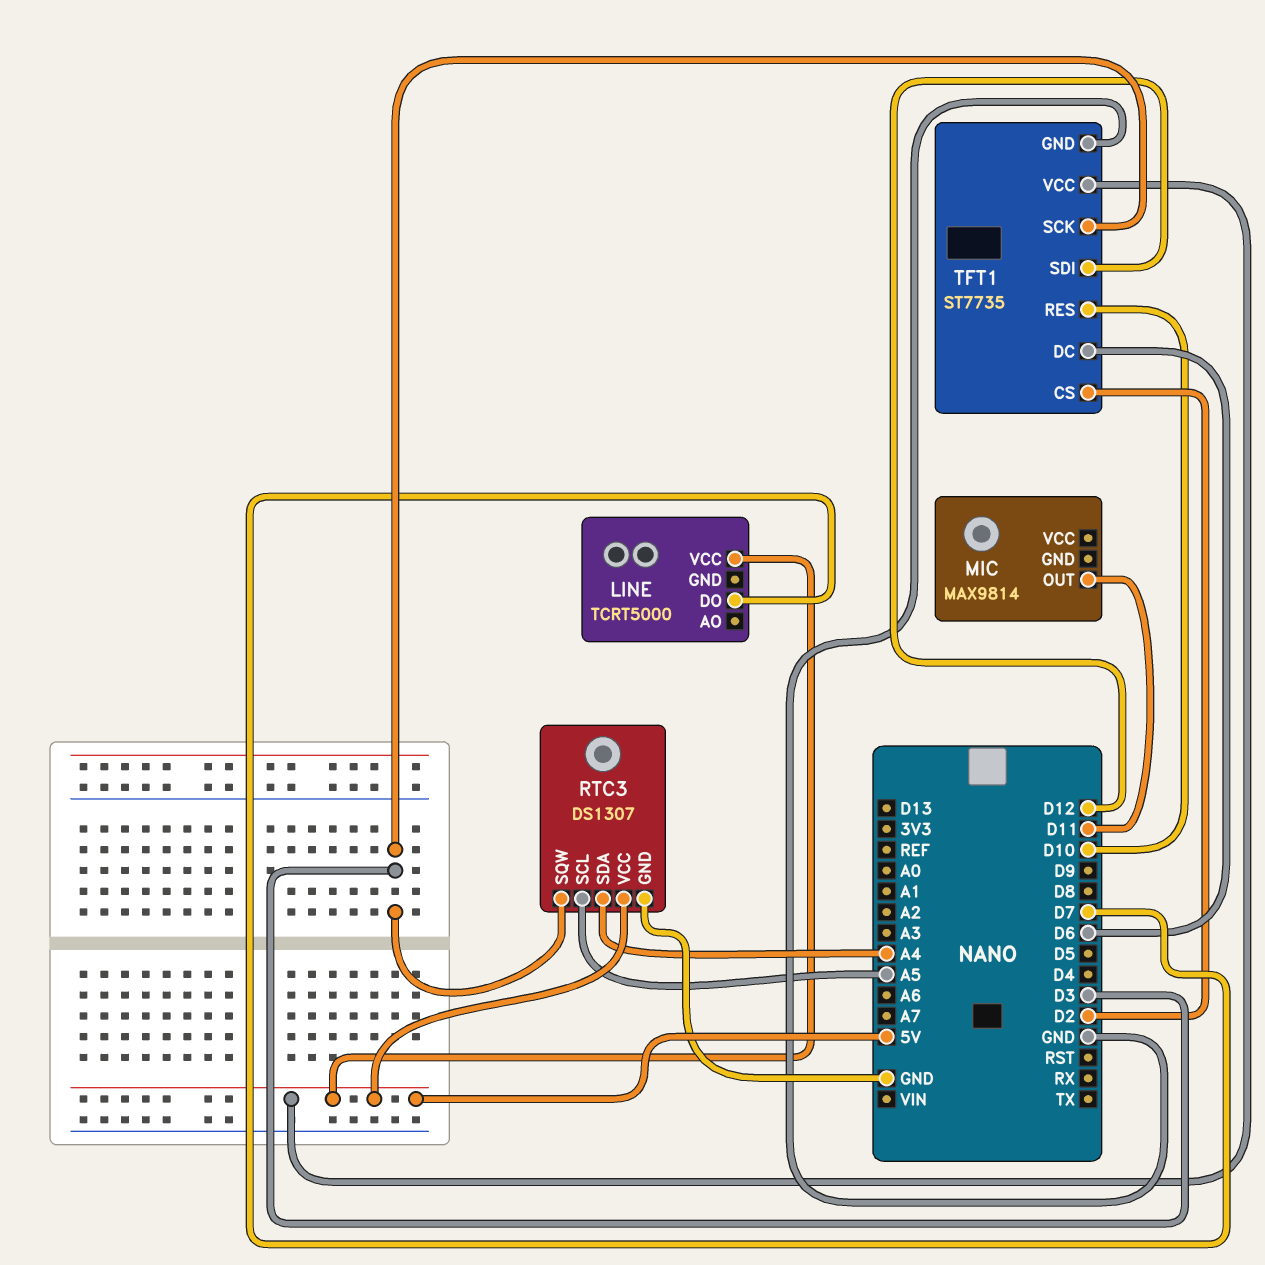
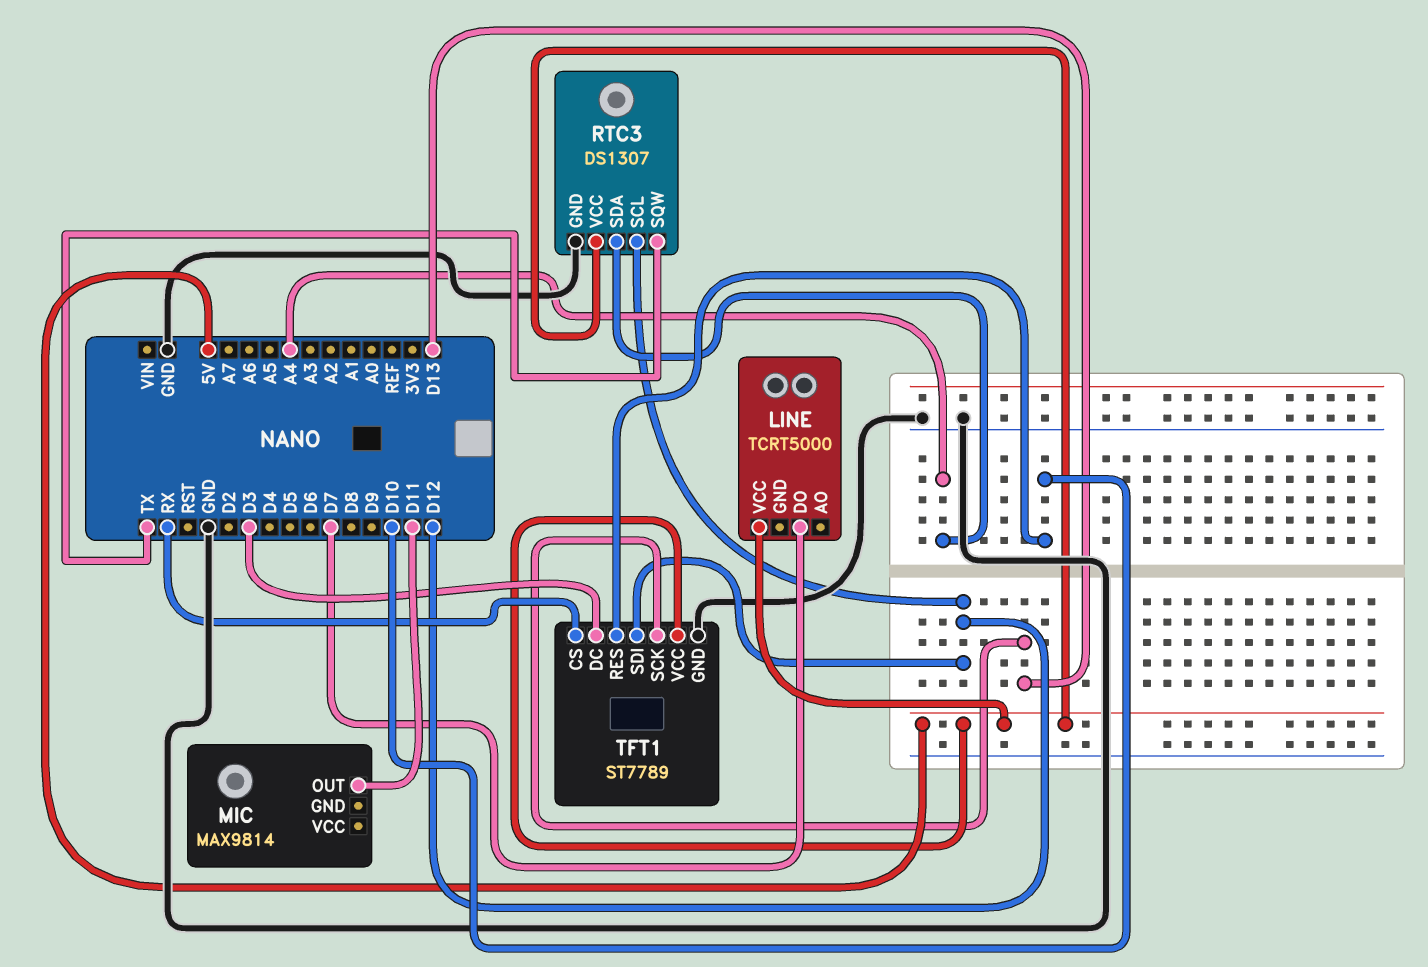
RTC3 pin SCL: A5 -> D12
RTC3 pin SQW: D3 -> TX
TFT1: ST7735 -> ST7789
TFT1 pin CS: D2 -> RX
TFT1 pin DC: D6 -> D3
TFT1 pin SCK: D3 -> D13

